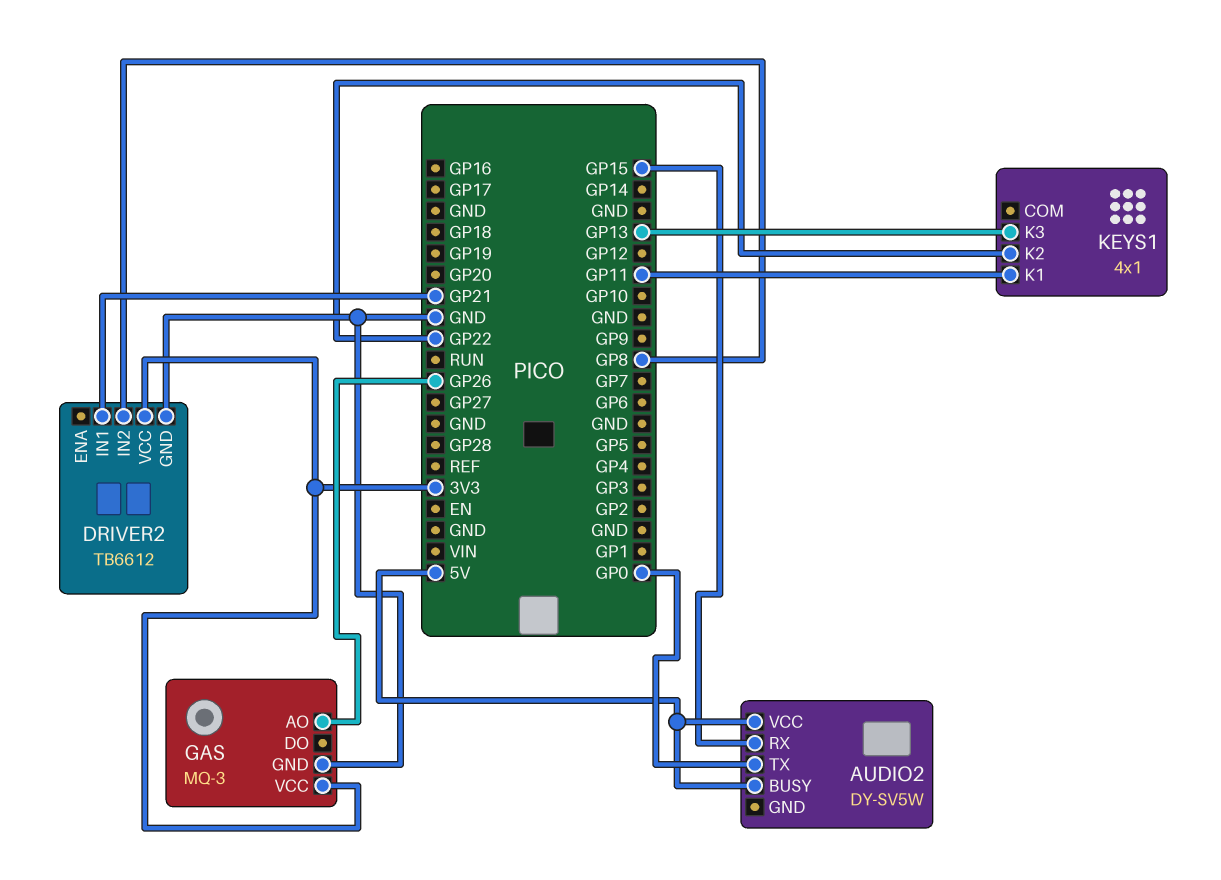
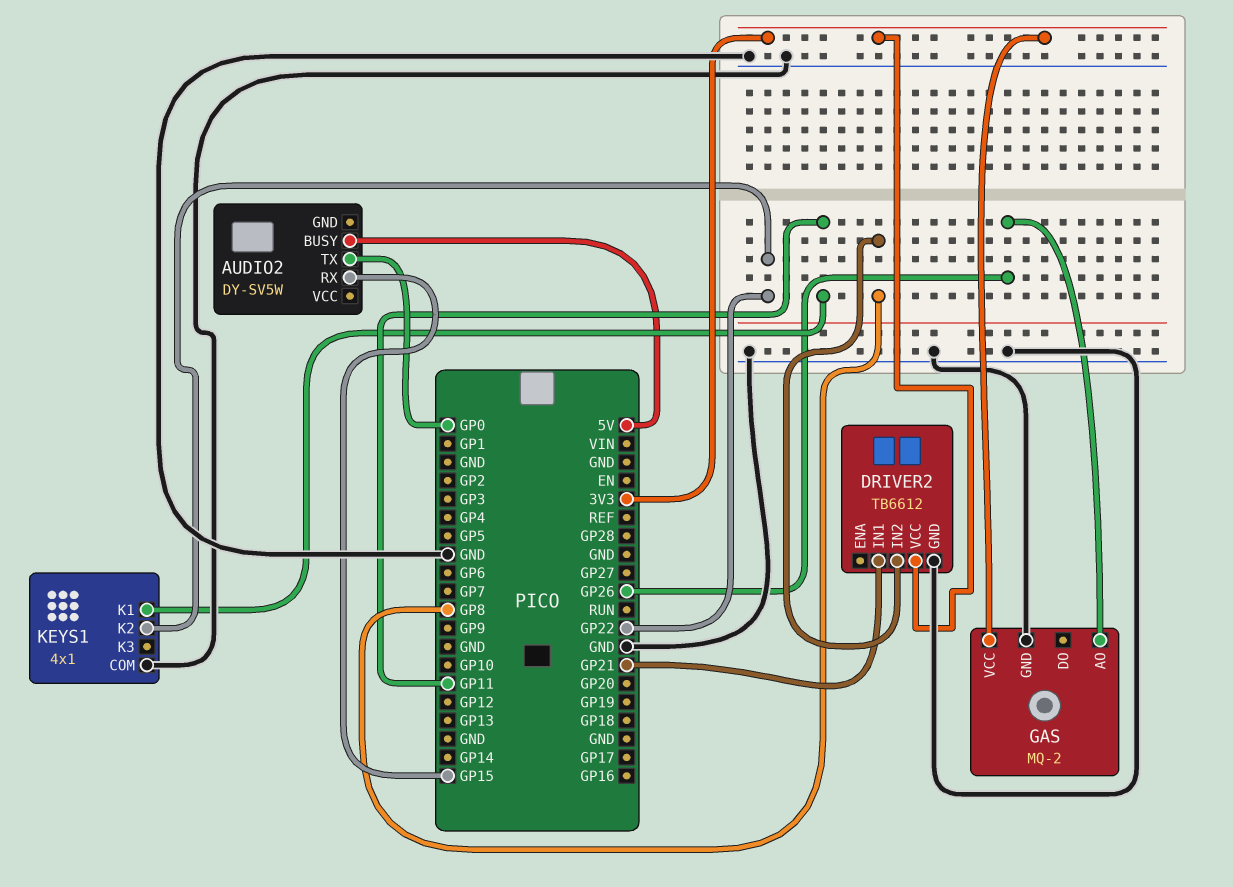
AUDIO2 pin VCC: 5V -> none
GAS: MQ-3 -> MQ-2
KEYS1 pin COM: none -> GND
KEYS1 pin K3: GP13 -> none

